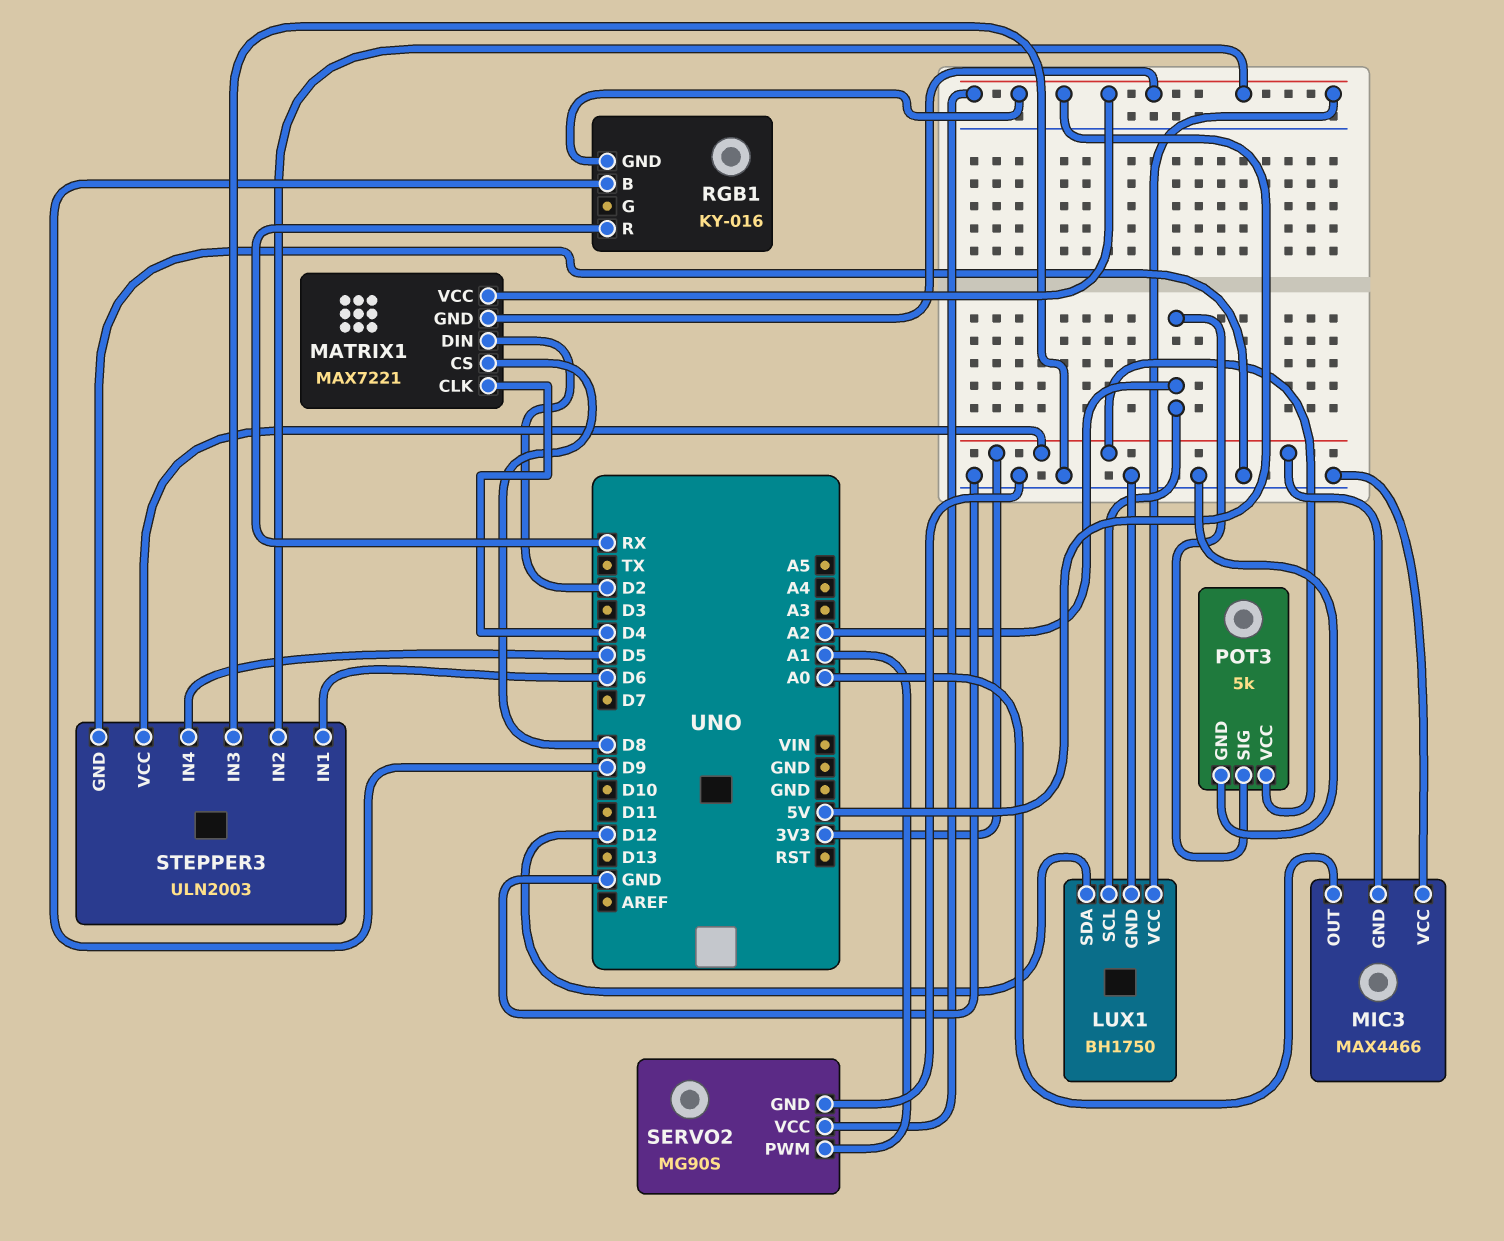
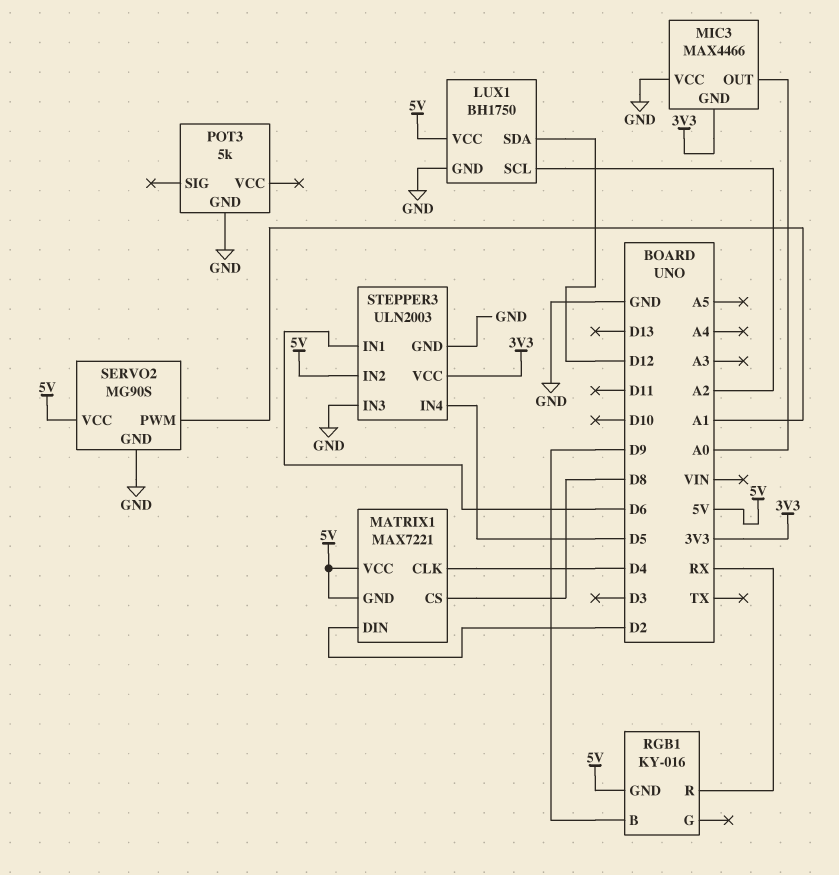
POT3 pin SIG: A2 -> none
POT3 pin VCC: 3V3 -> none

